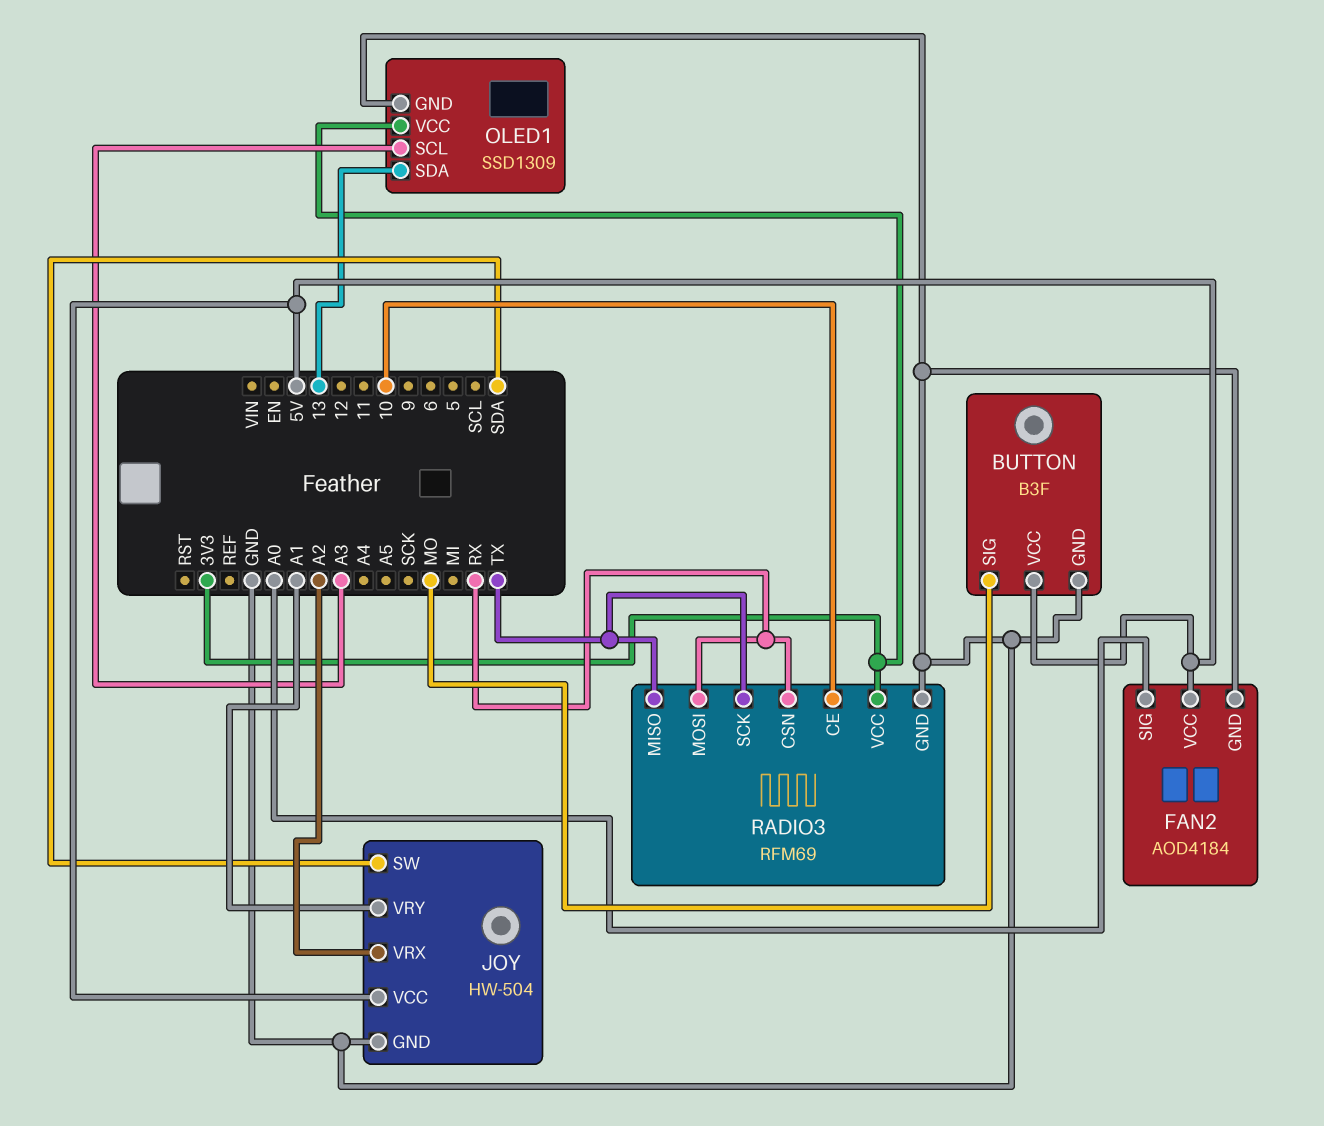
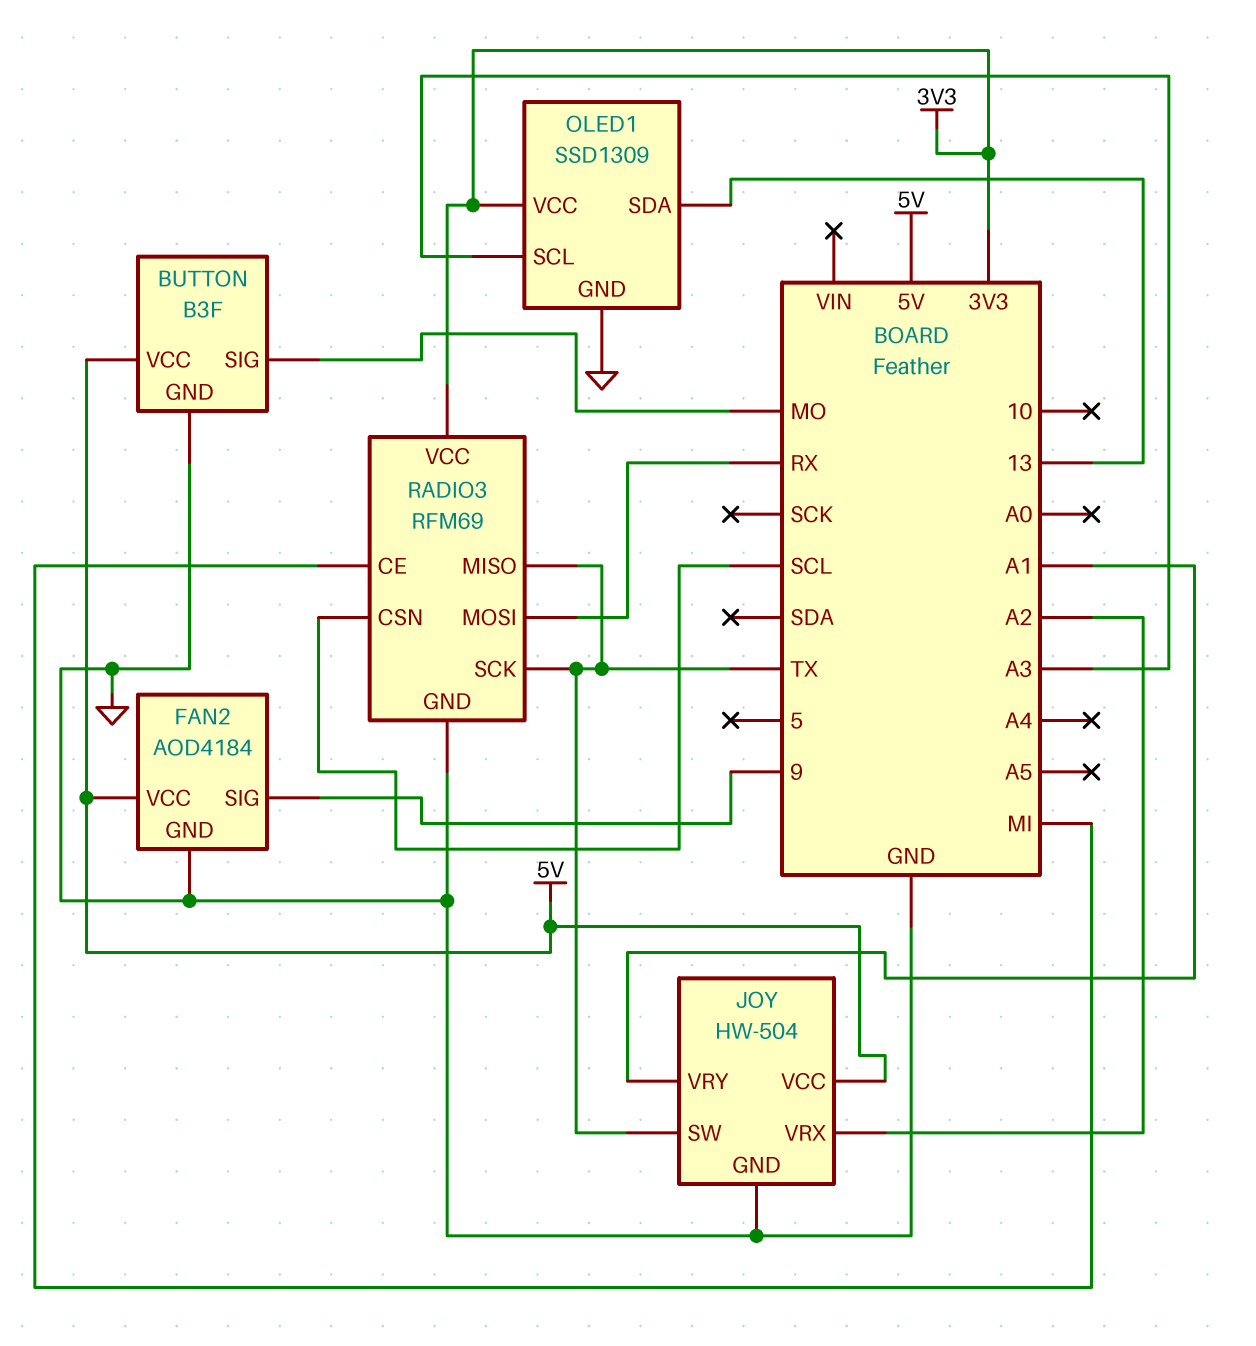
FAN2 pin SIG: A0 -> 9
JOY pin SW: SDA -> TX
RADIO3 pin CE: 10 -> MI
RADIO3 pin CSN: RX -> SCL

